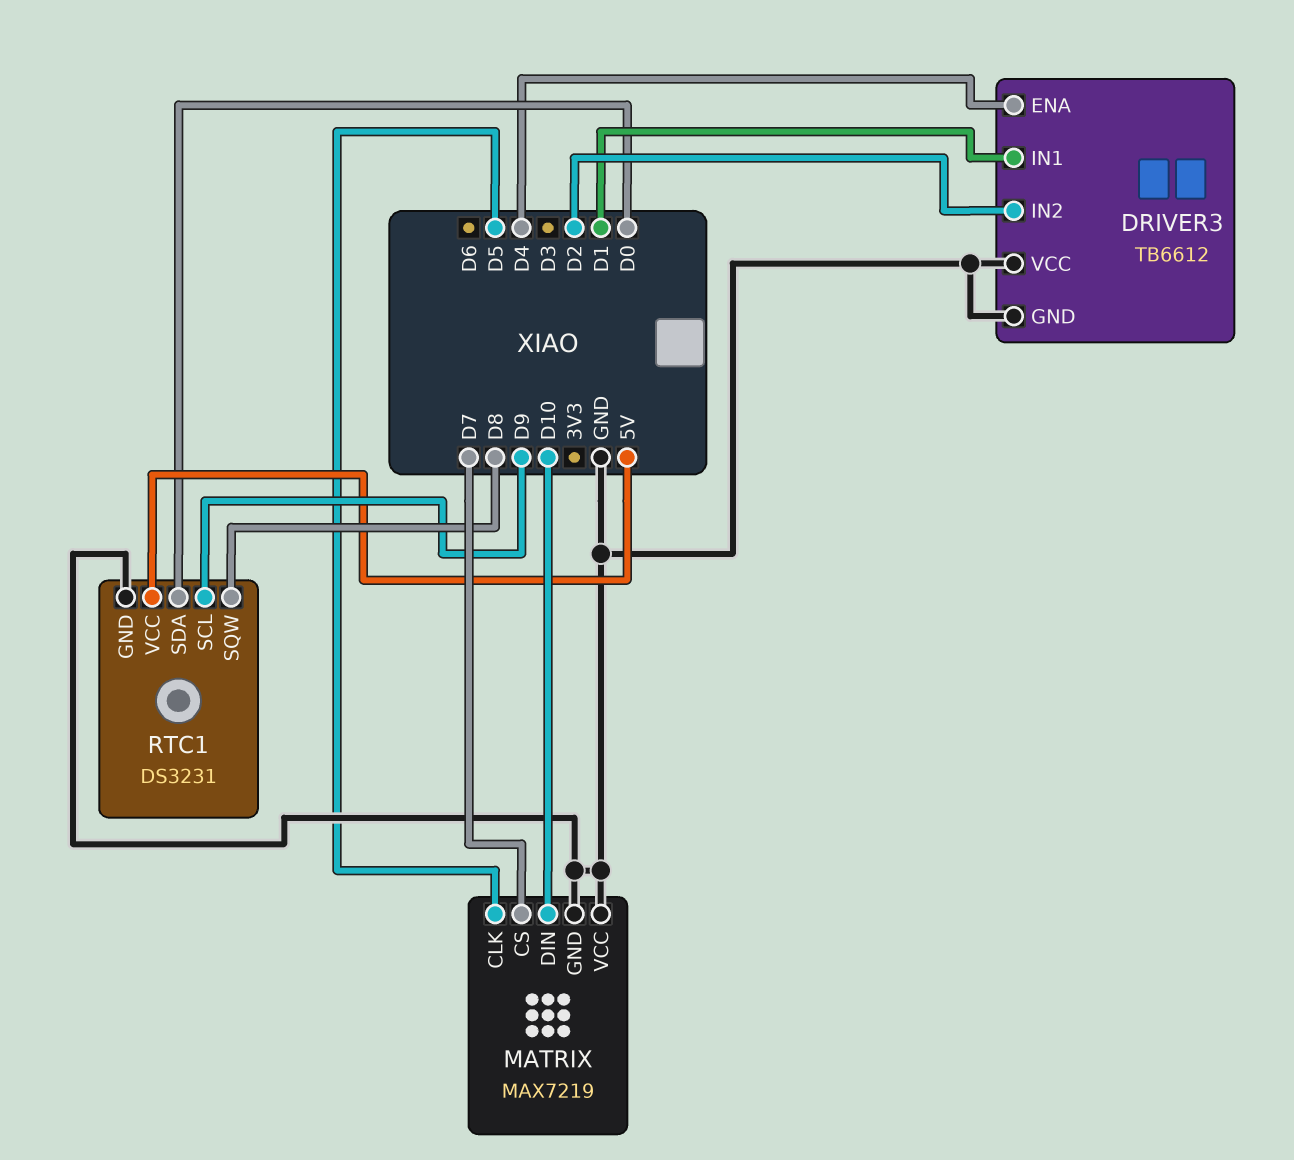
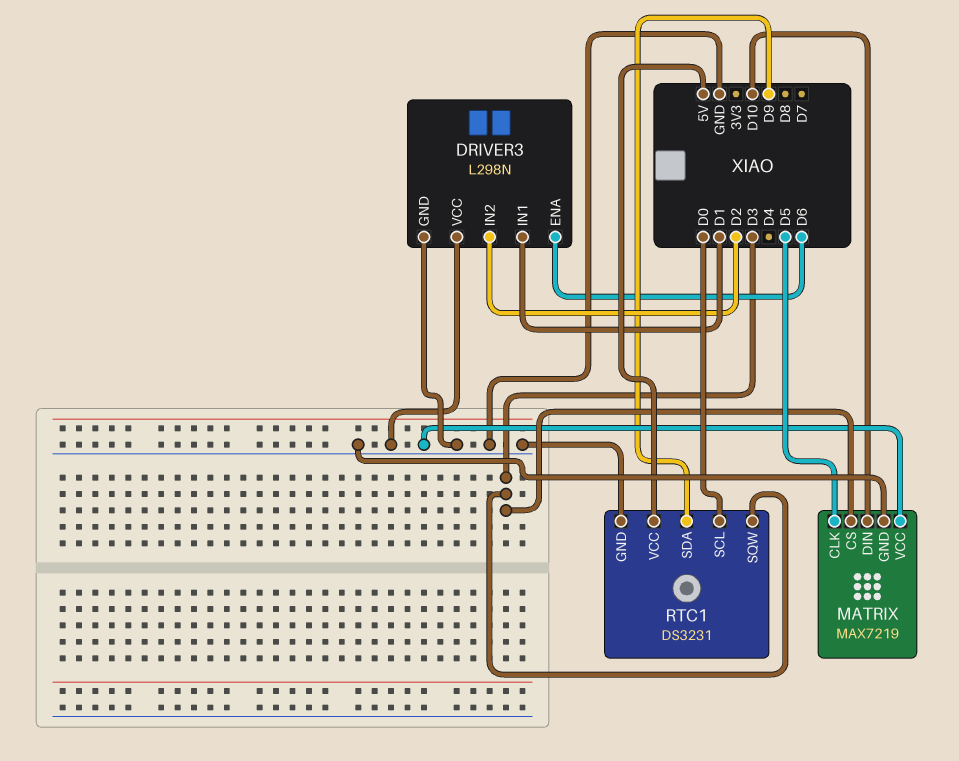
DRIVER3: TB6612 -> L298N
DRIVER3 pin ENA: D4 -> D6
MATRIX pin CS: D7 -> D3
RTC1 pin SCL: D9 -> D0
RTC1 pin SDA: D0 -> D9
RTC1 pin SQW: D8 -> D3

